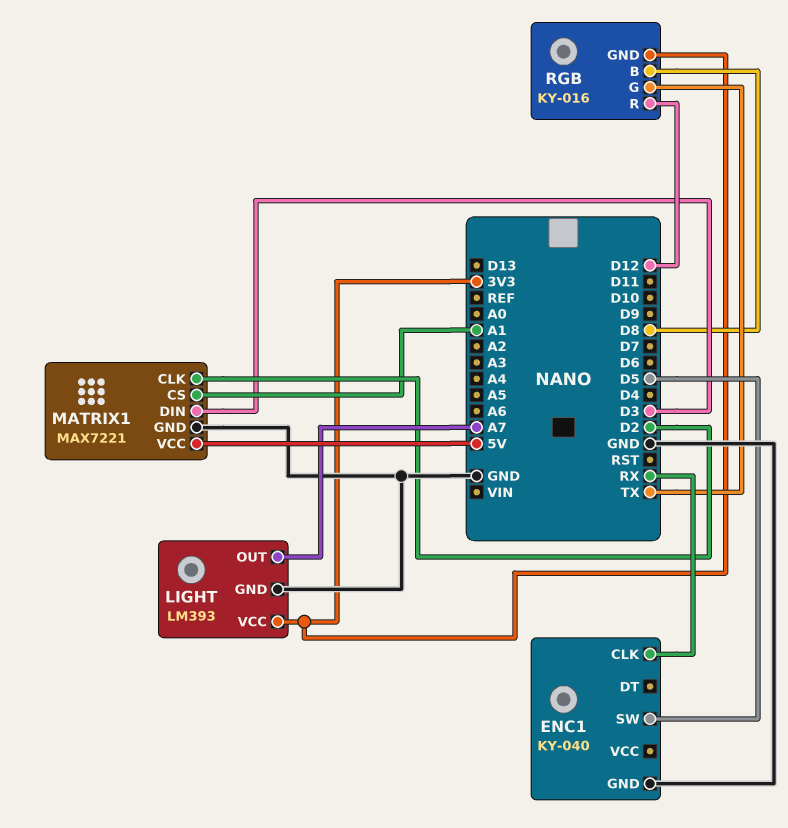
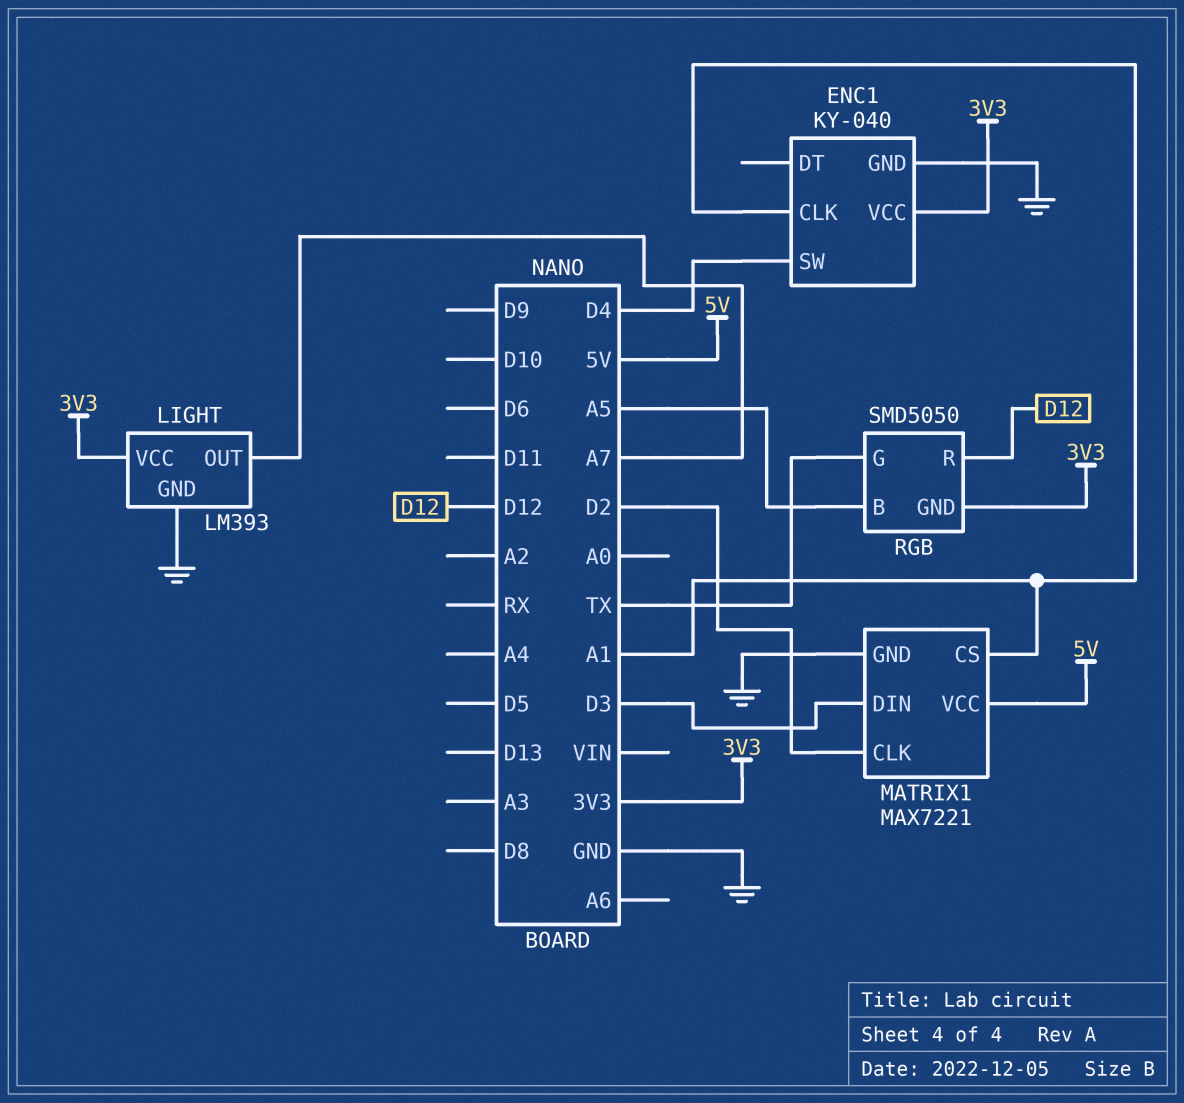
ENC1 pin CLK: RX -> A1
ENC1 pin SW: D5 -> D4
ENC1 pin VCC: none -> 3V3
RGB: KY-016 -> SMD5050
RGB pin B: D8 -> A5

